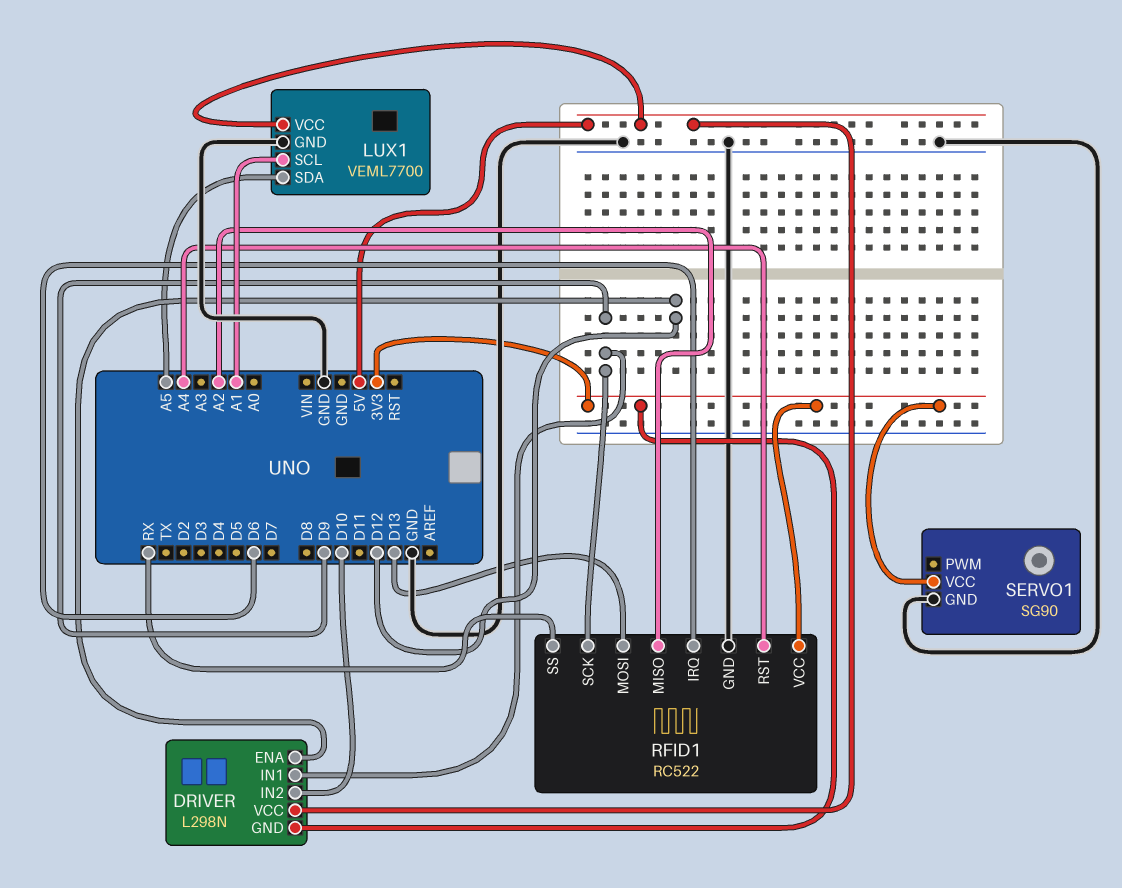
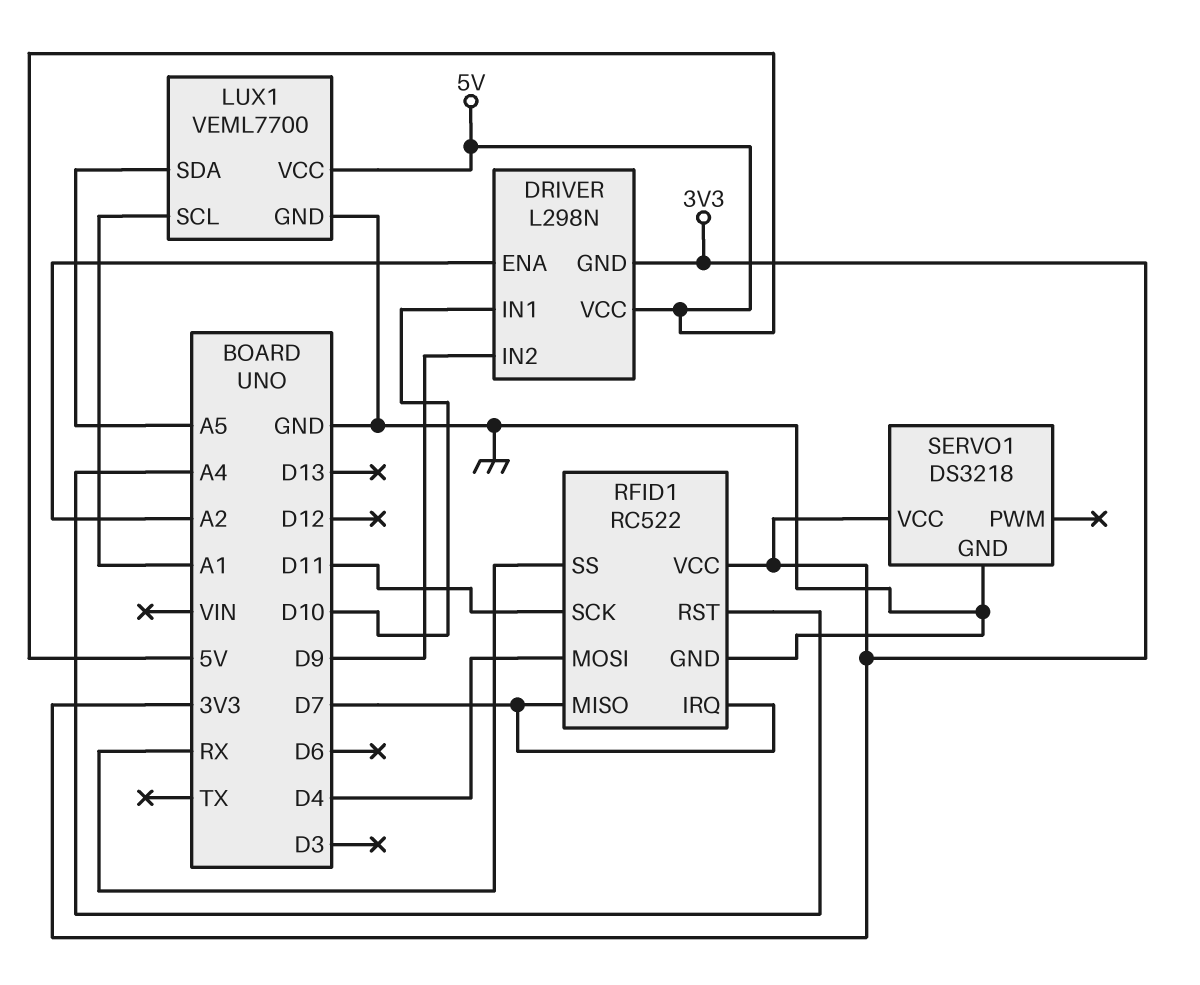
DRIVER pin ENA: D12 -> A2
DRIVER pin IN1: D9 -> D10
DRIVER pin IN2: D10 -> D9
RFID1 pin IRQ: D6 -> D7
RFID1 pin MISO: A2 -> D7
RFID1 pin MOSI: D13 -> D4
RFID1 pin SCK: D9 -> D11
SERVO1: SG90 -> DS3218

